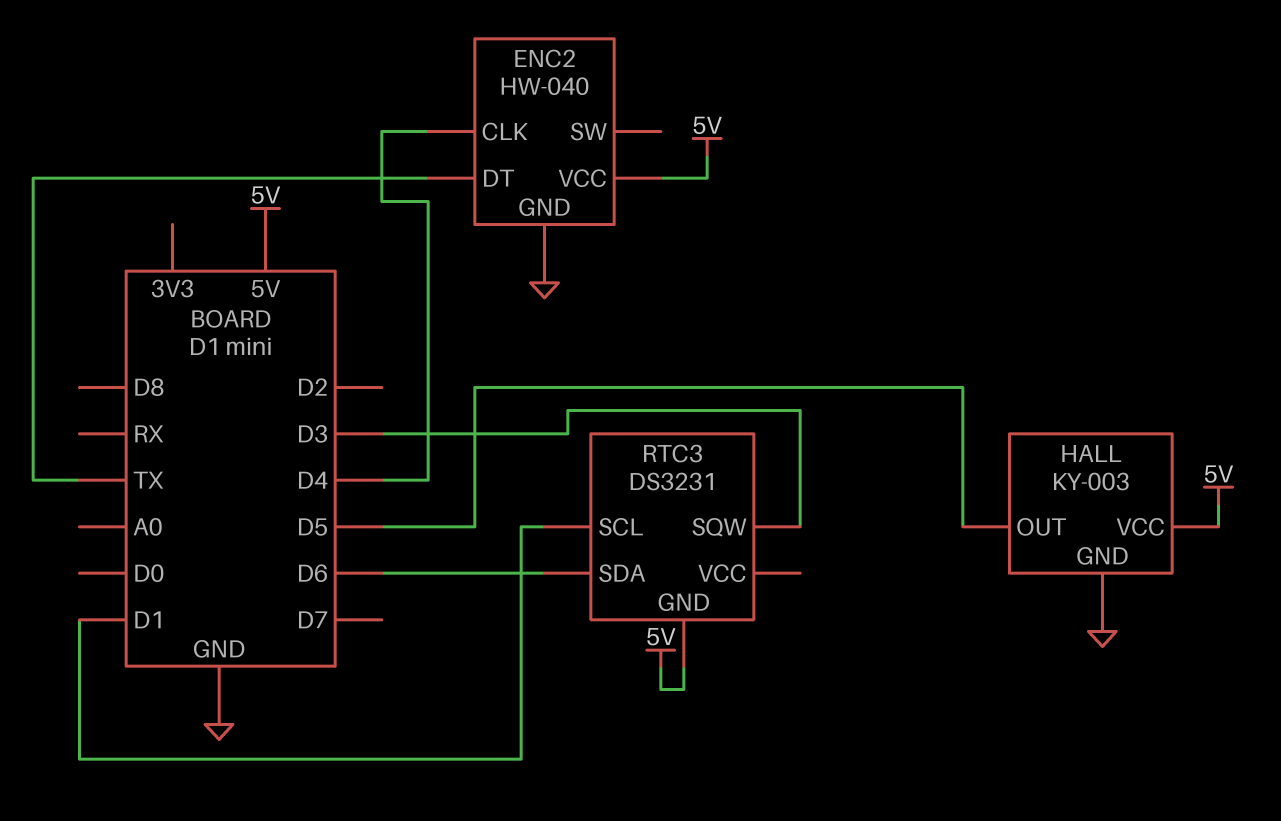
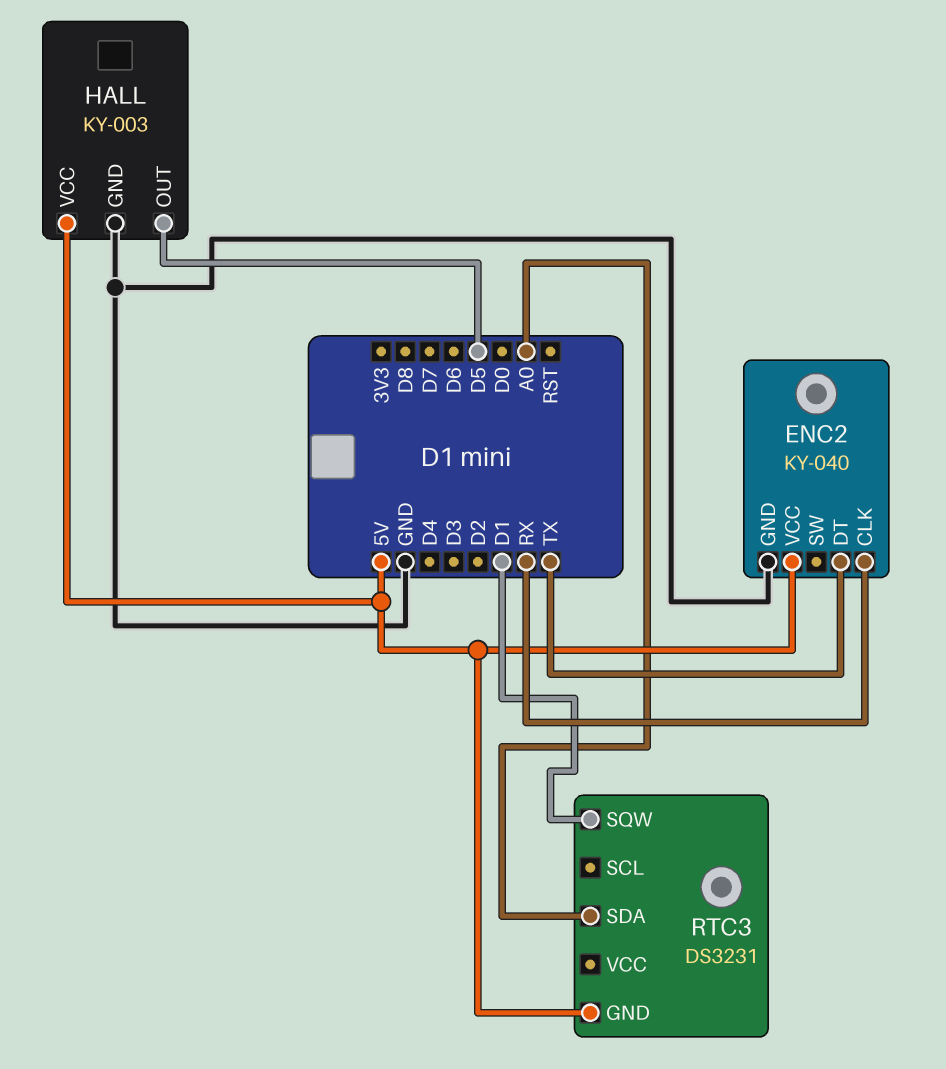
ENC2: HW-040 -> KY-040
ENC2 pin CLK: D4 -> RX
RTC3 pin SCL: D1 -> none
RTC3 pin SDA: D6 -> A0
RTC3 pin SQW: D3 -> D1

